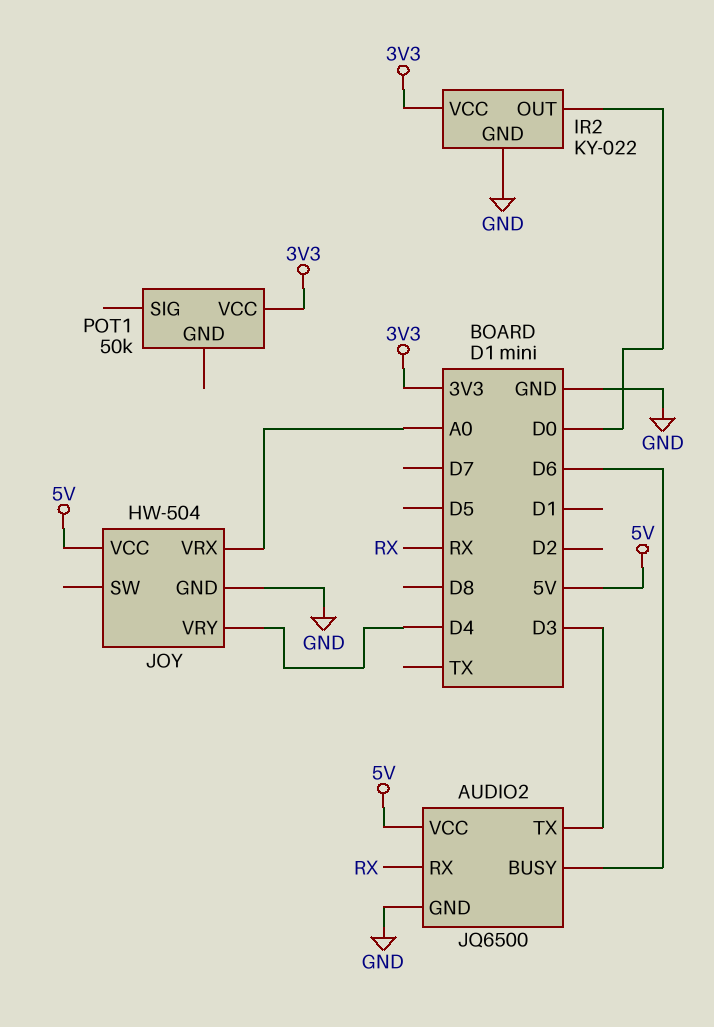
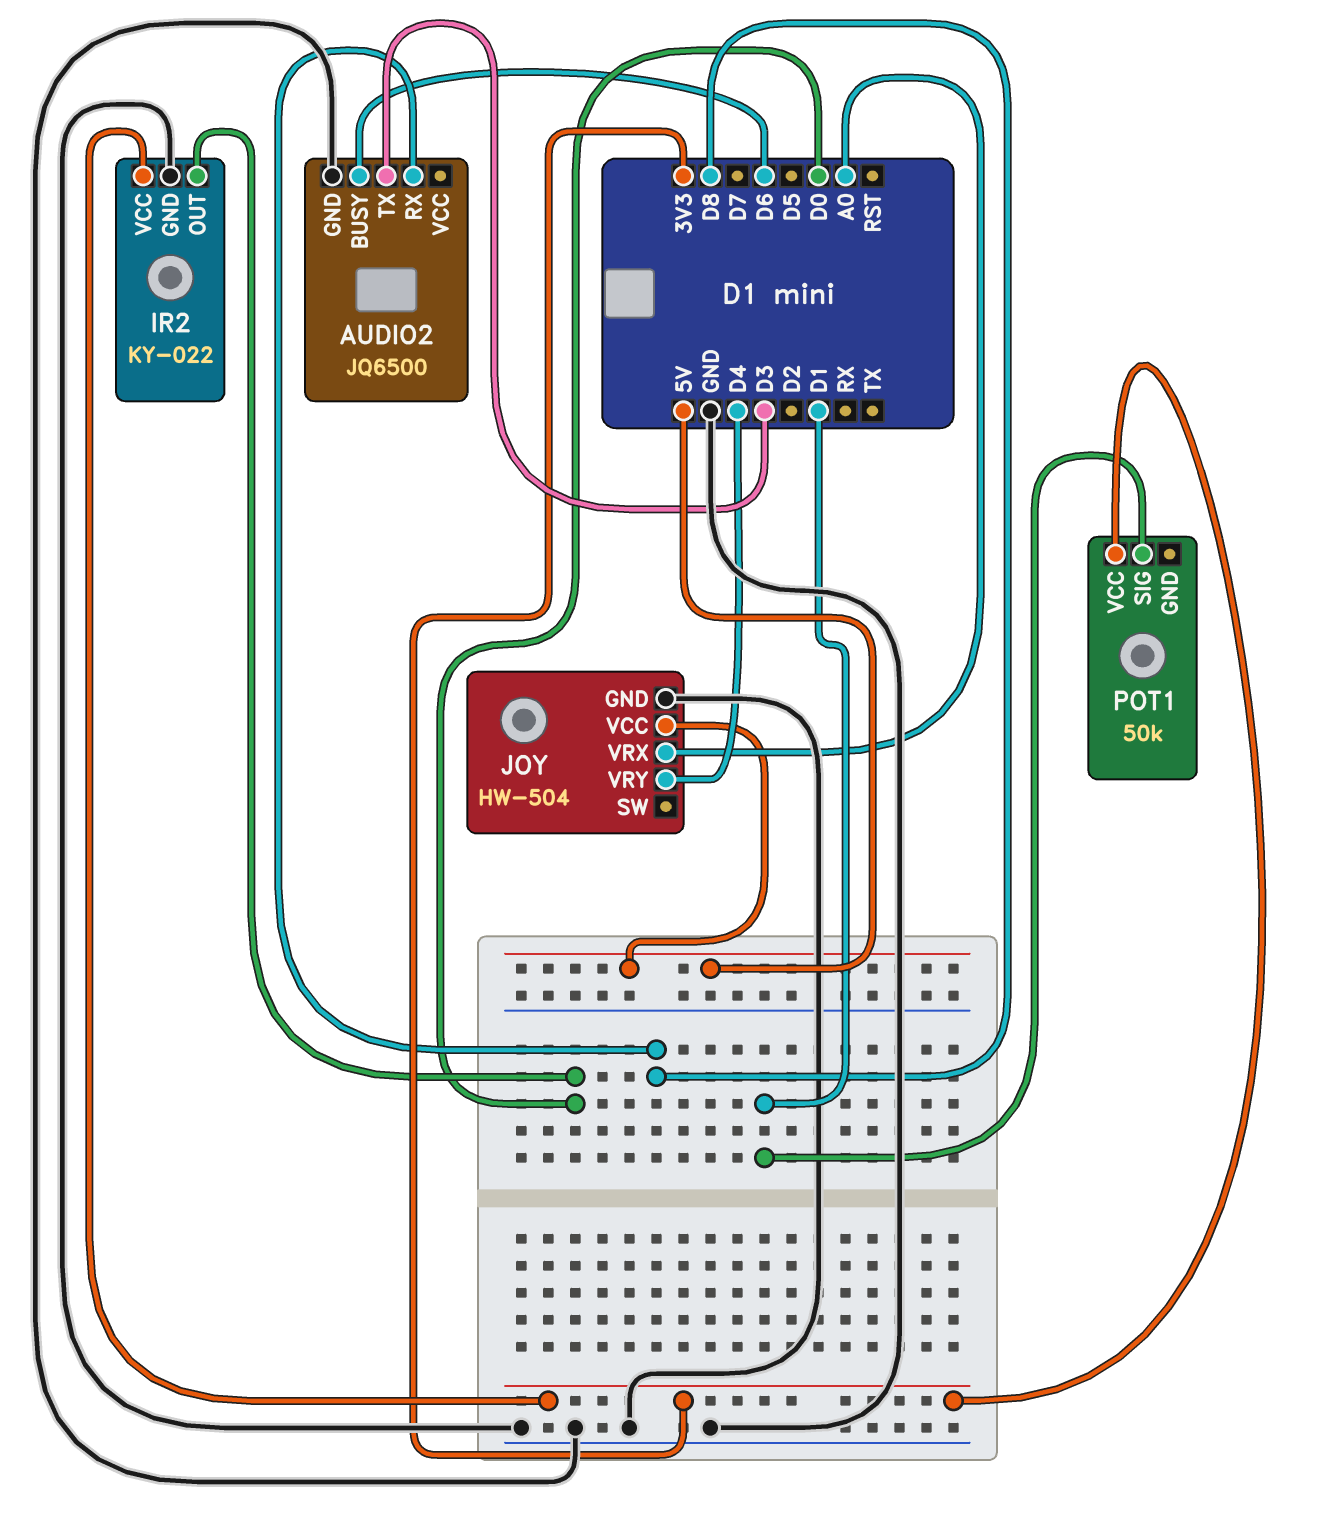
AUDIO2 pin RX: RX -> D8
AUDIO2 pin VCC: 5V -> none
POT1 pin SIG: none -> D1

